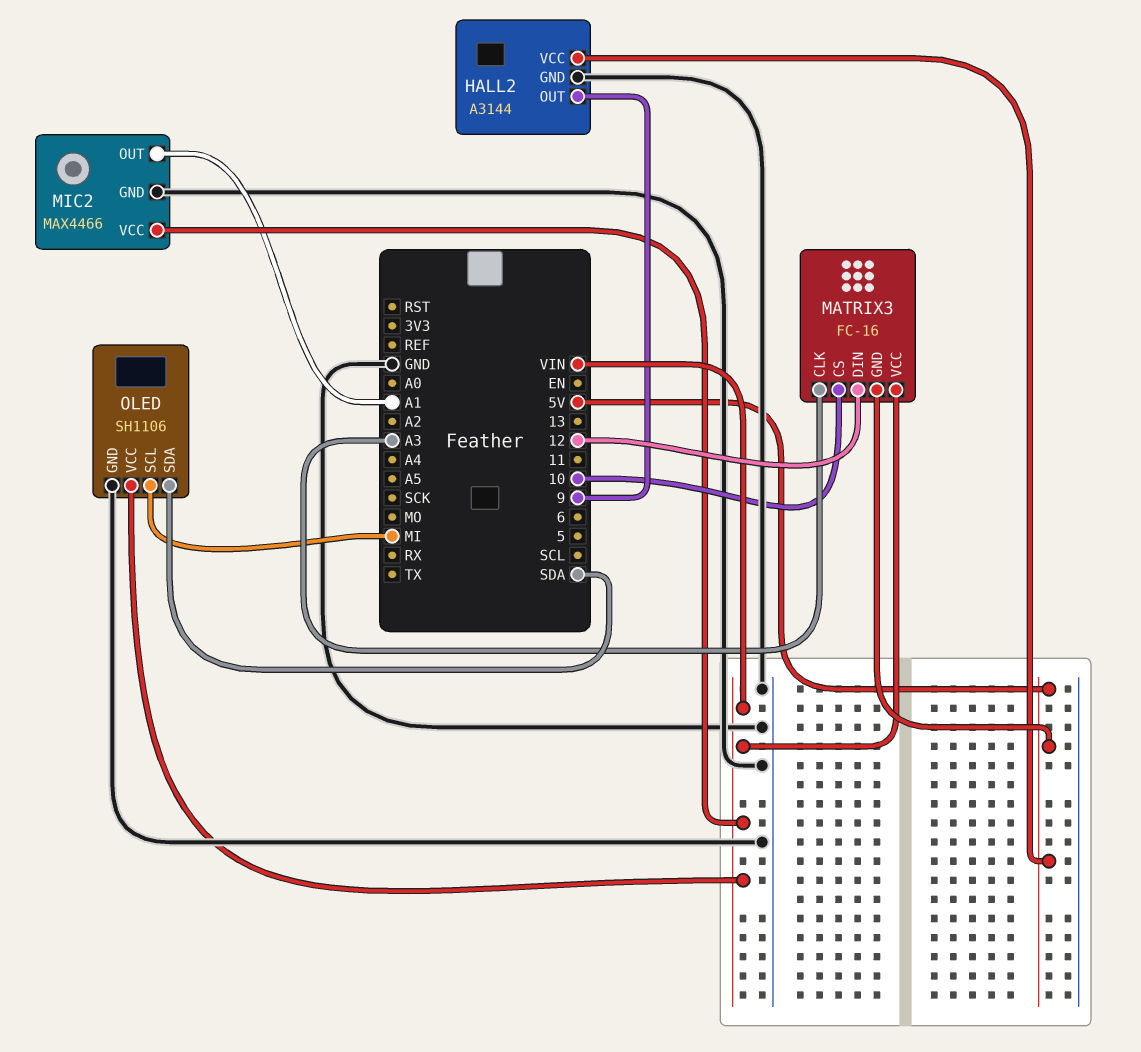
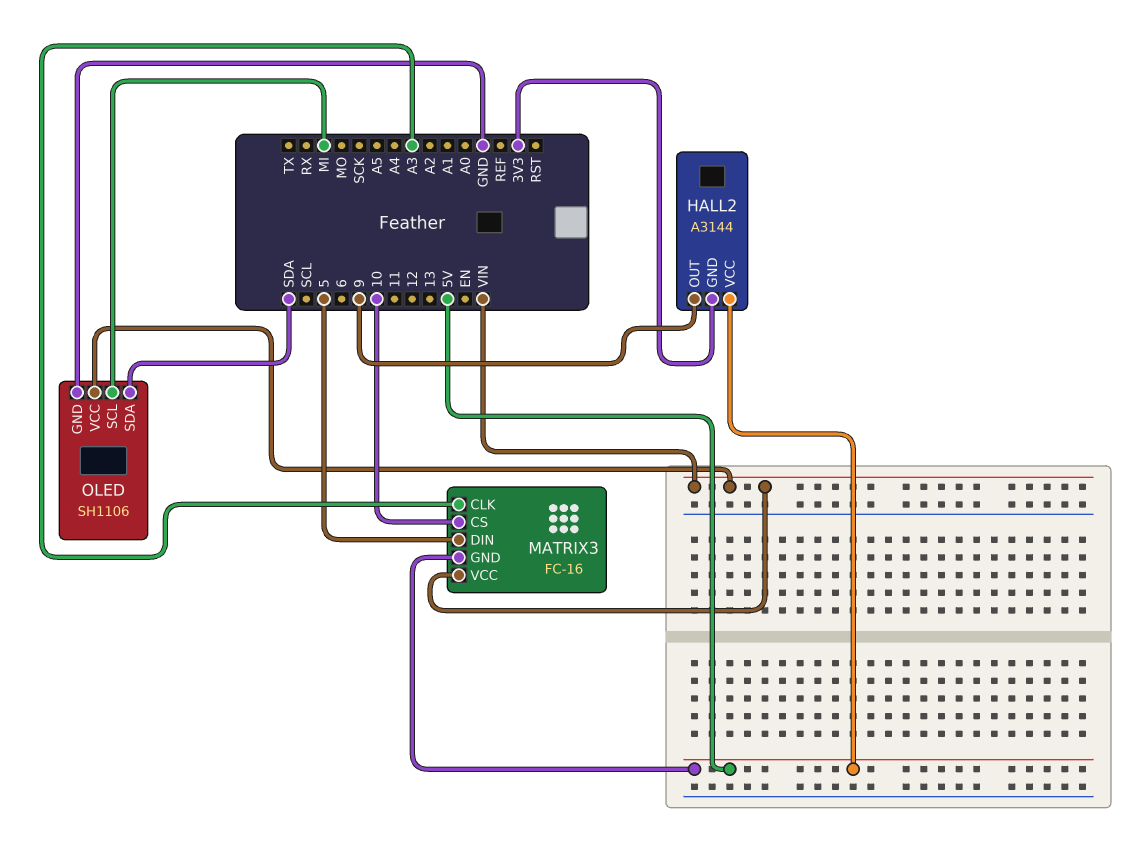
HALL2 pin GND: GND -> 3V3
MATRIX3 pin DIN: 12 -> 5
MIC2: MAX4466 -> none
MIC2 pin GND: GND -> none
MIC2 pin OUT: A1 -> none
MIC2 pin VCC: VIN -> none

